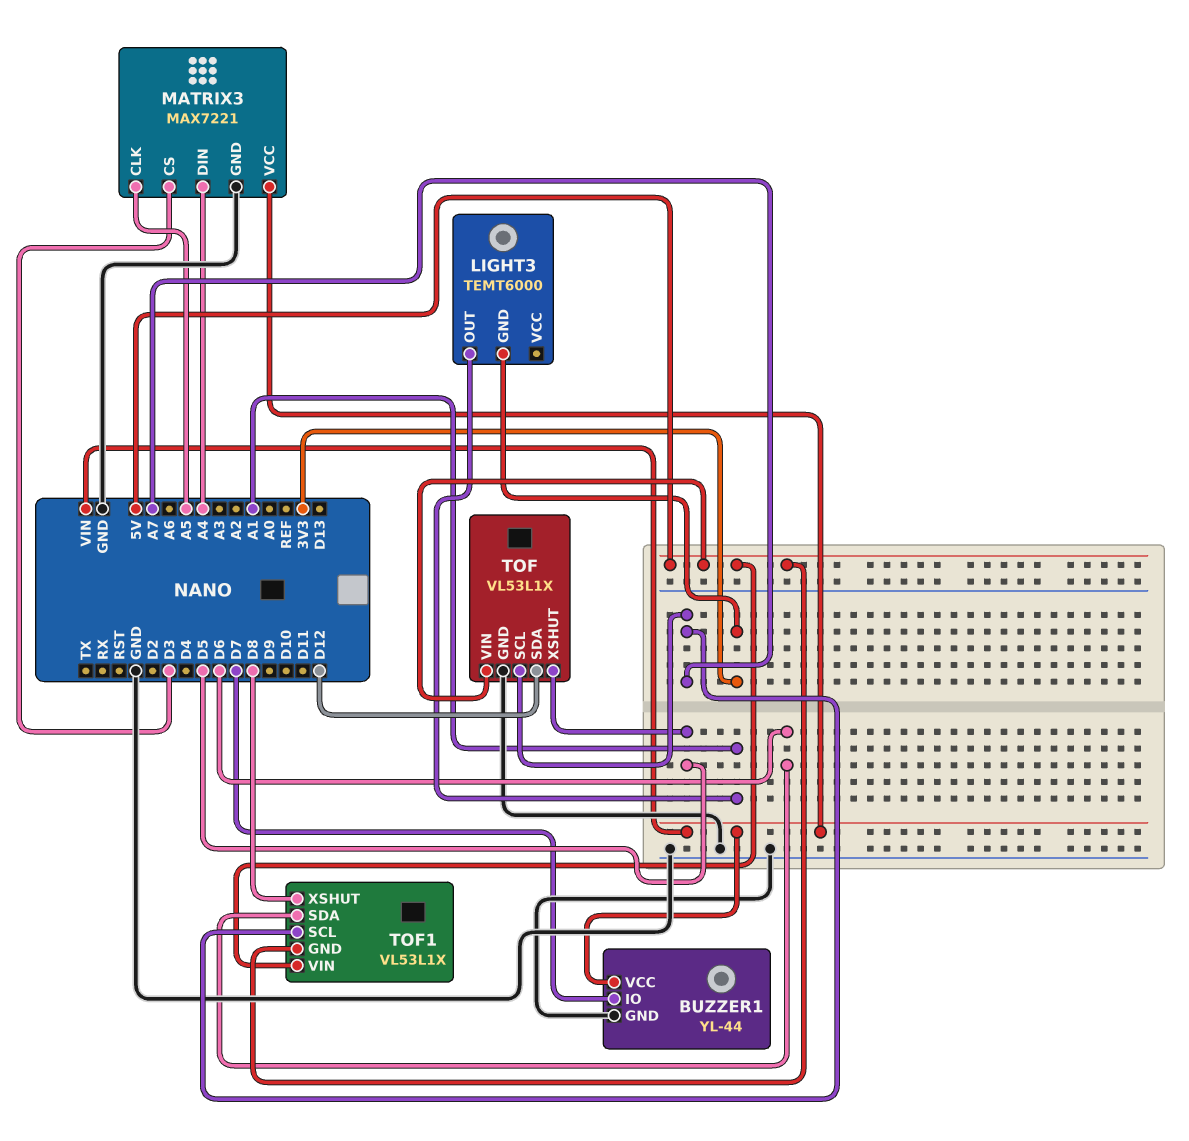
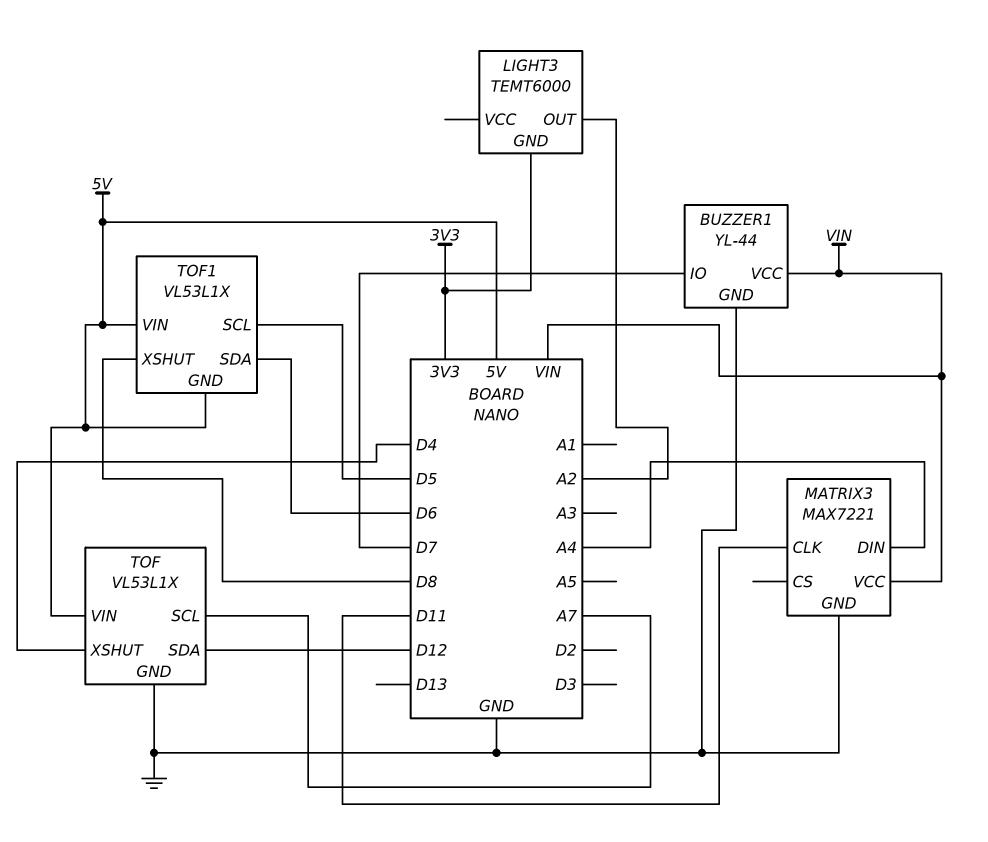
LIGHT3 pin OUT: A1 -> A2
MATRIX3 pin CLK: A5 -> D11
MATRIX3 pin CS: D3 -> none
TOF pin XSHUT: D5 -> D4
TOF1 pin SCL: A7 -> D5

